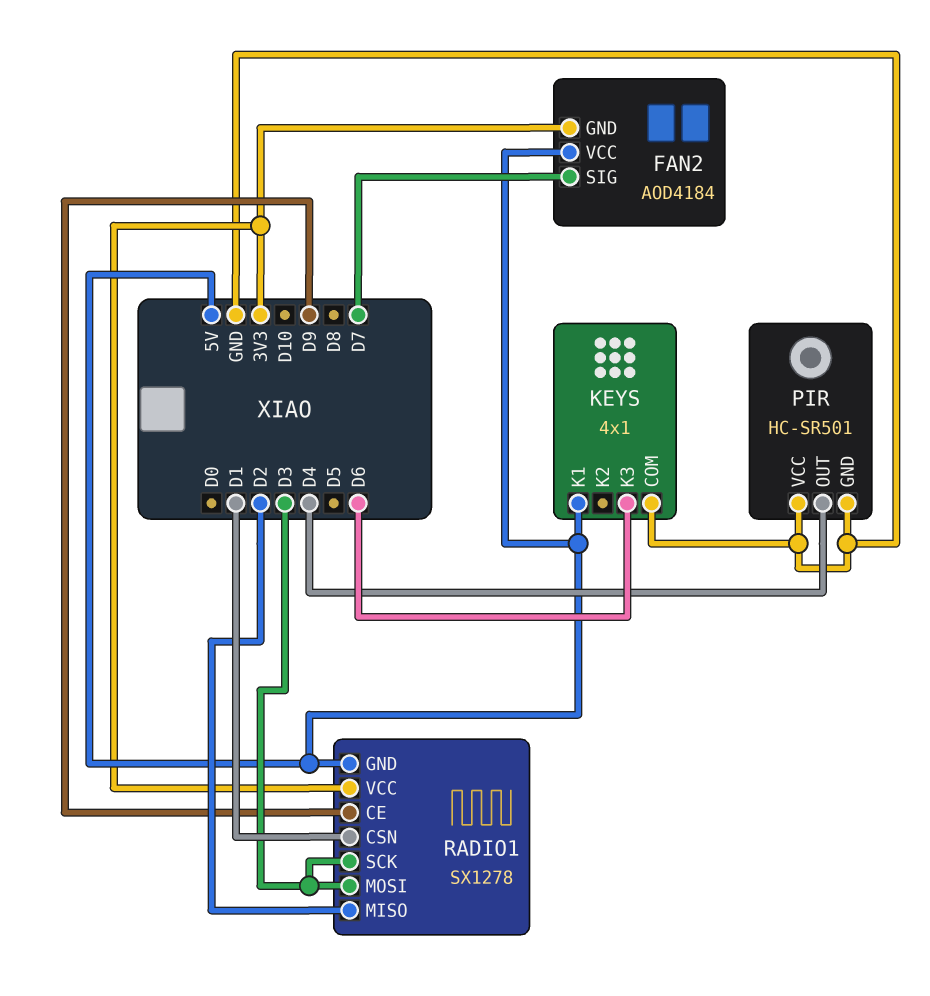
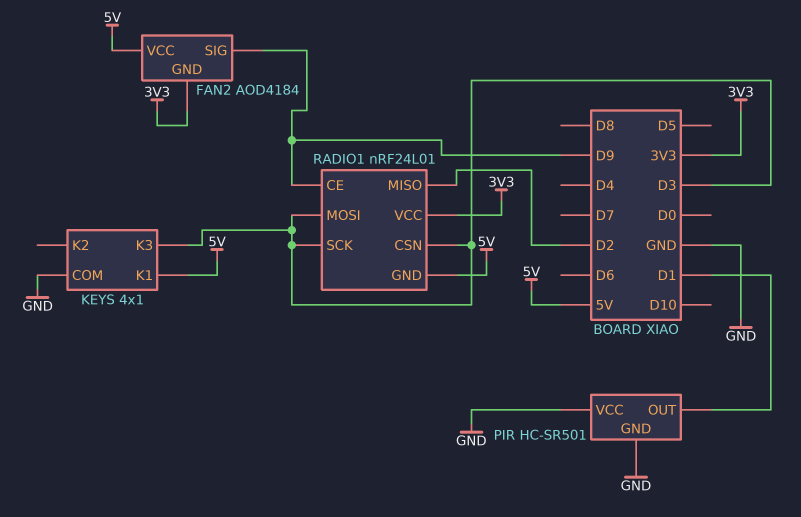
FAN2 pin SIG: D7 -> D9
KEYS pin K3: D6 -> D3
PIR pin OUT: D4 -> D1
RADIO1: SX1278 -> nRF24L01
RADIO1 pin CSN: D1 -> D3

